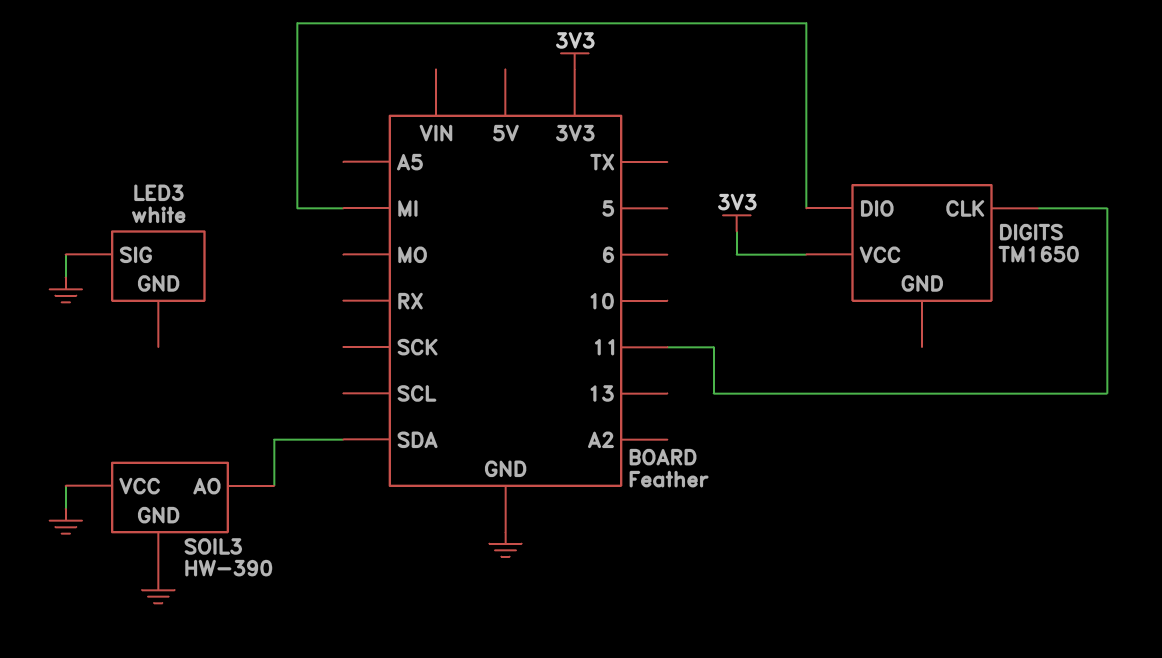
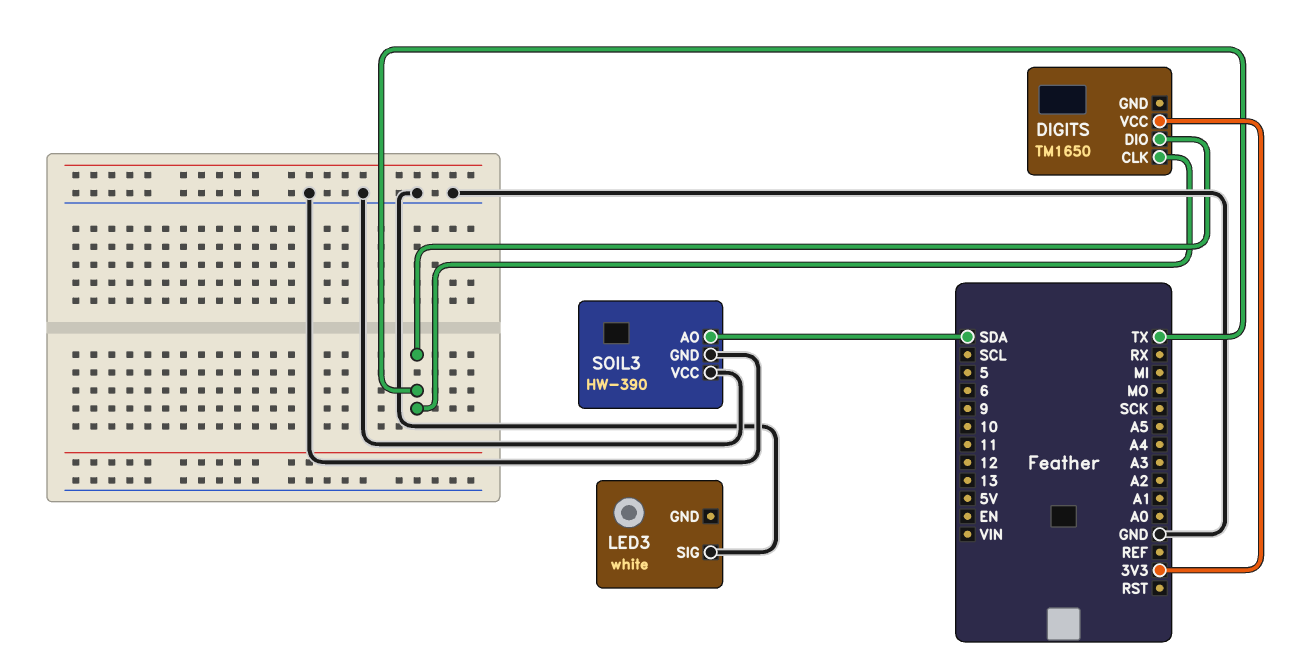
DIGITS pin CLK: 11 -> TX
DIGITS pin DIO: MI -> TX

